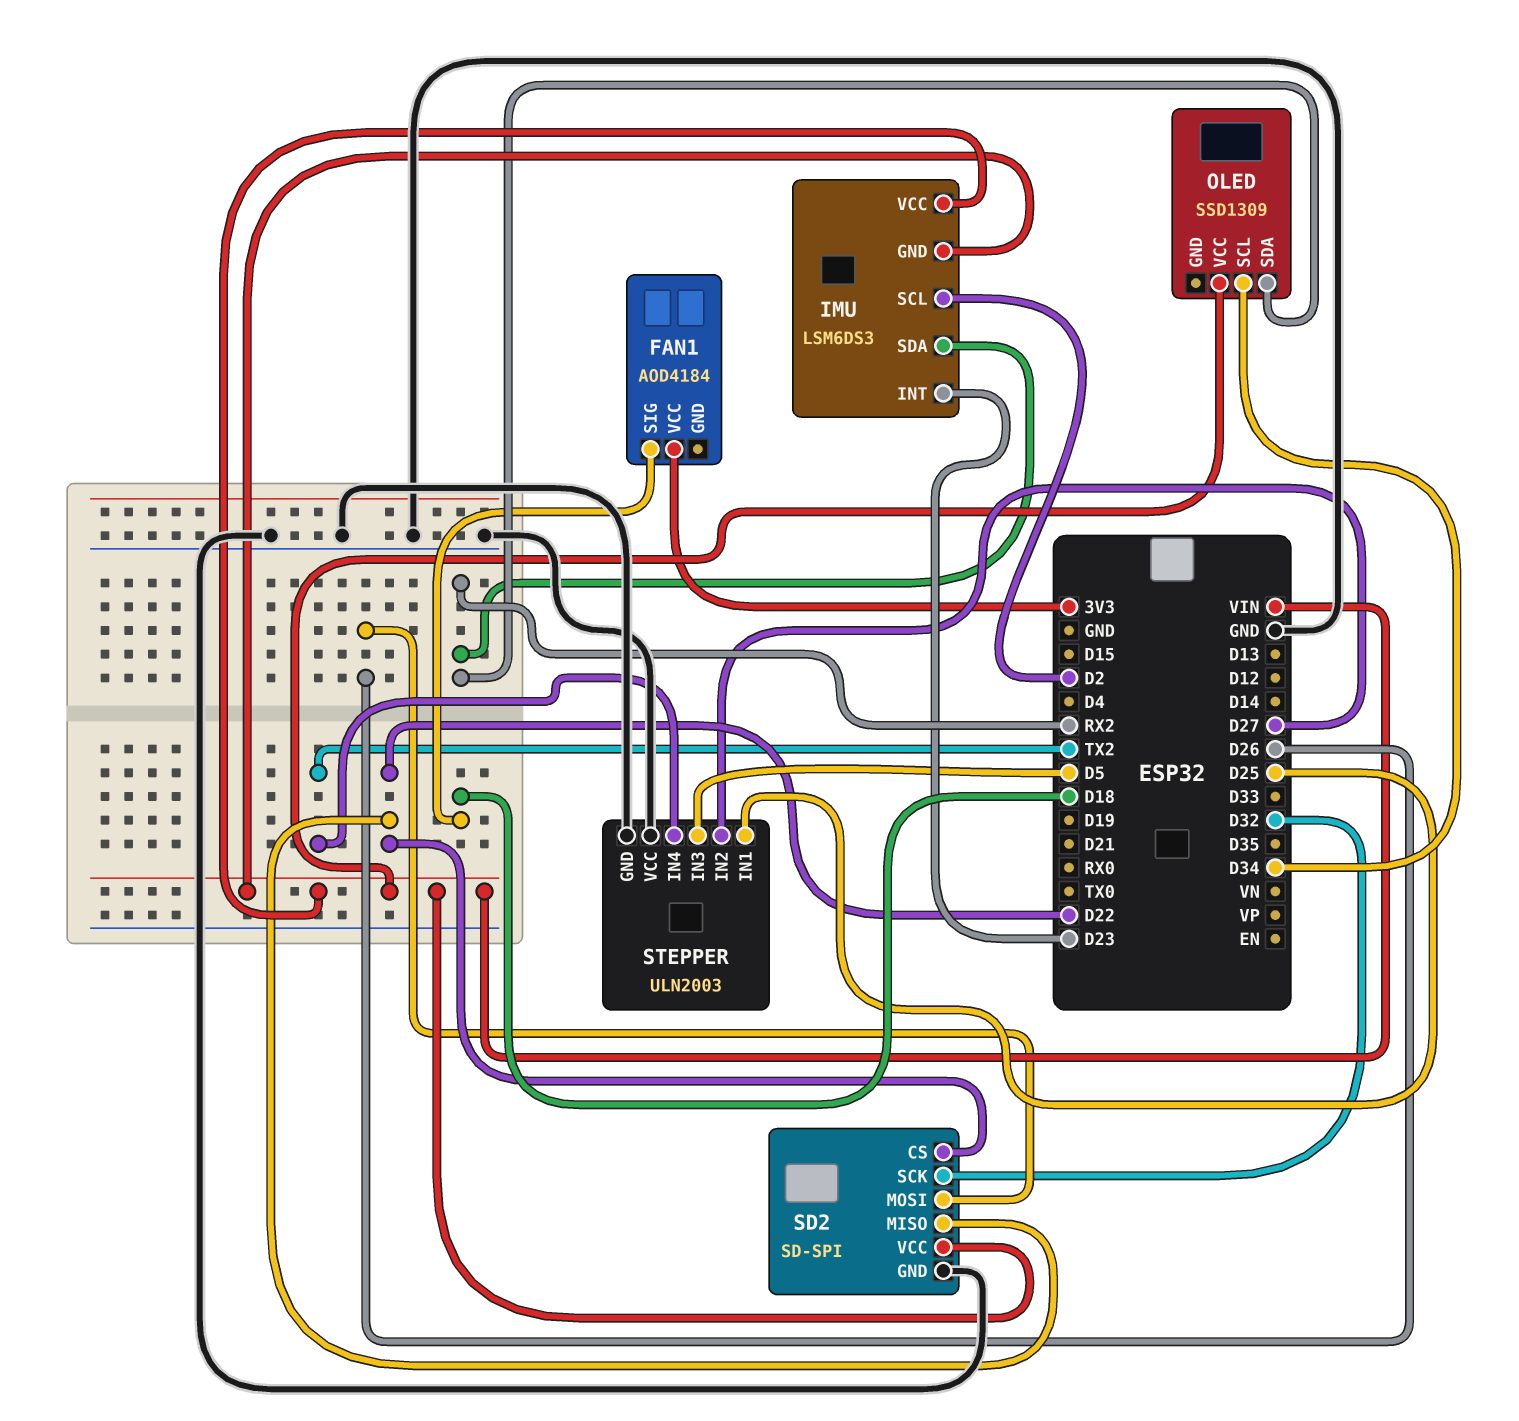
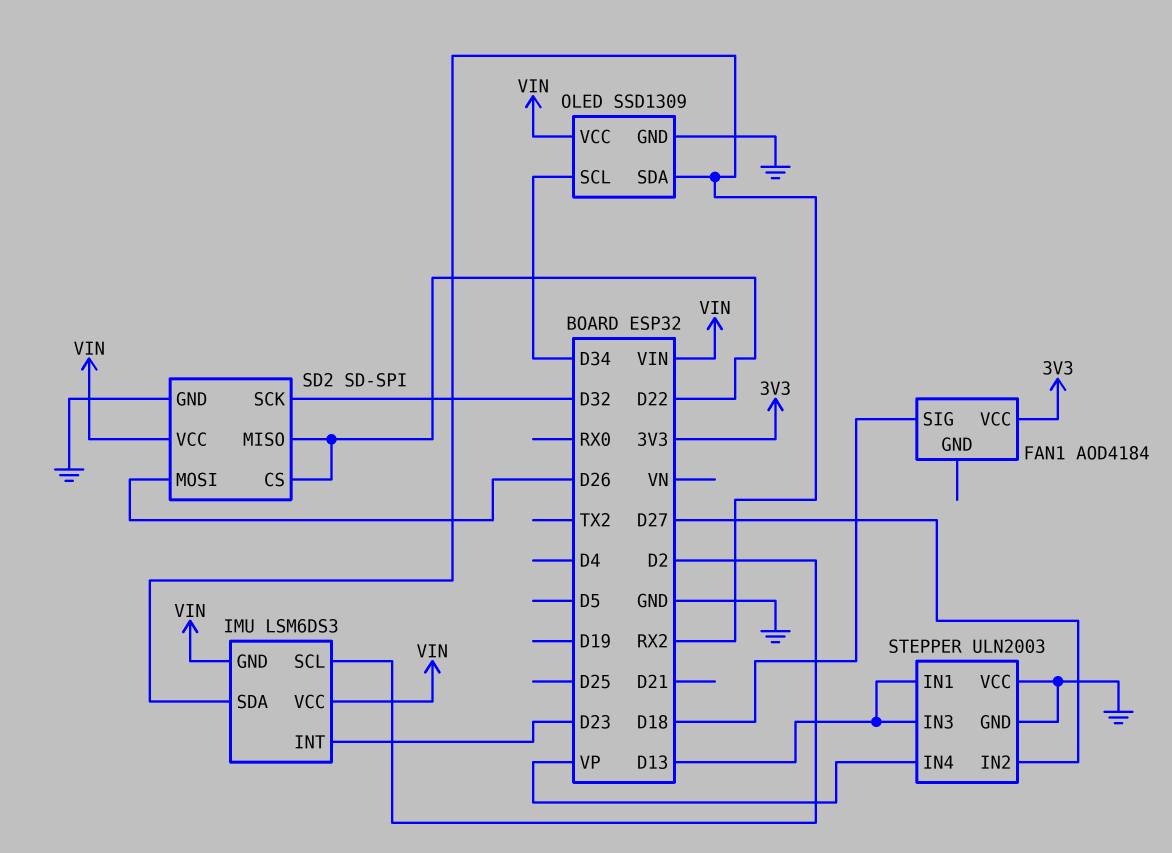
OLED pin GND: none -> GND
STEPPER pin IN1: D25 -> D13
STEPPER pin IN3: D5 -> D13
STEPPER pin IN4: TX2 -> VP

